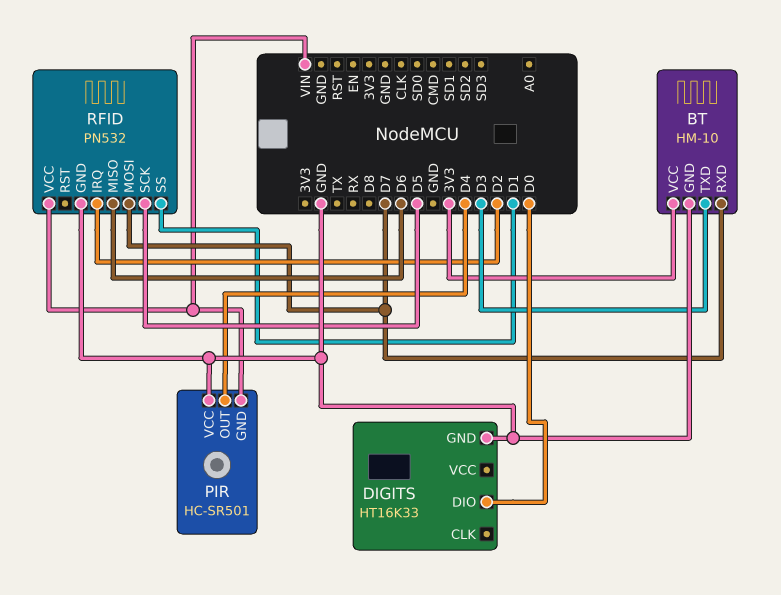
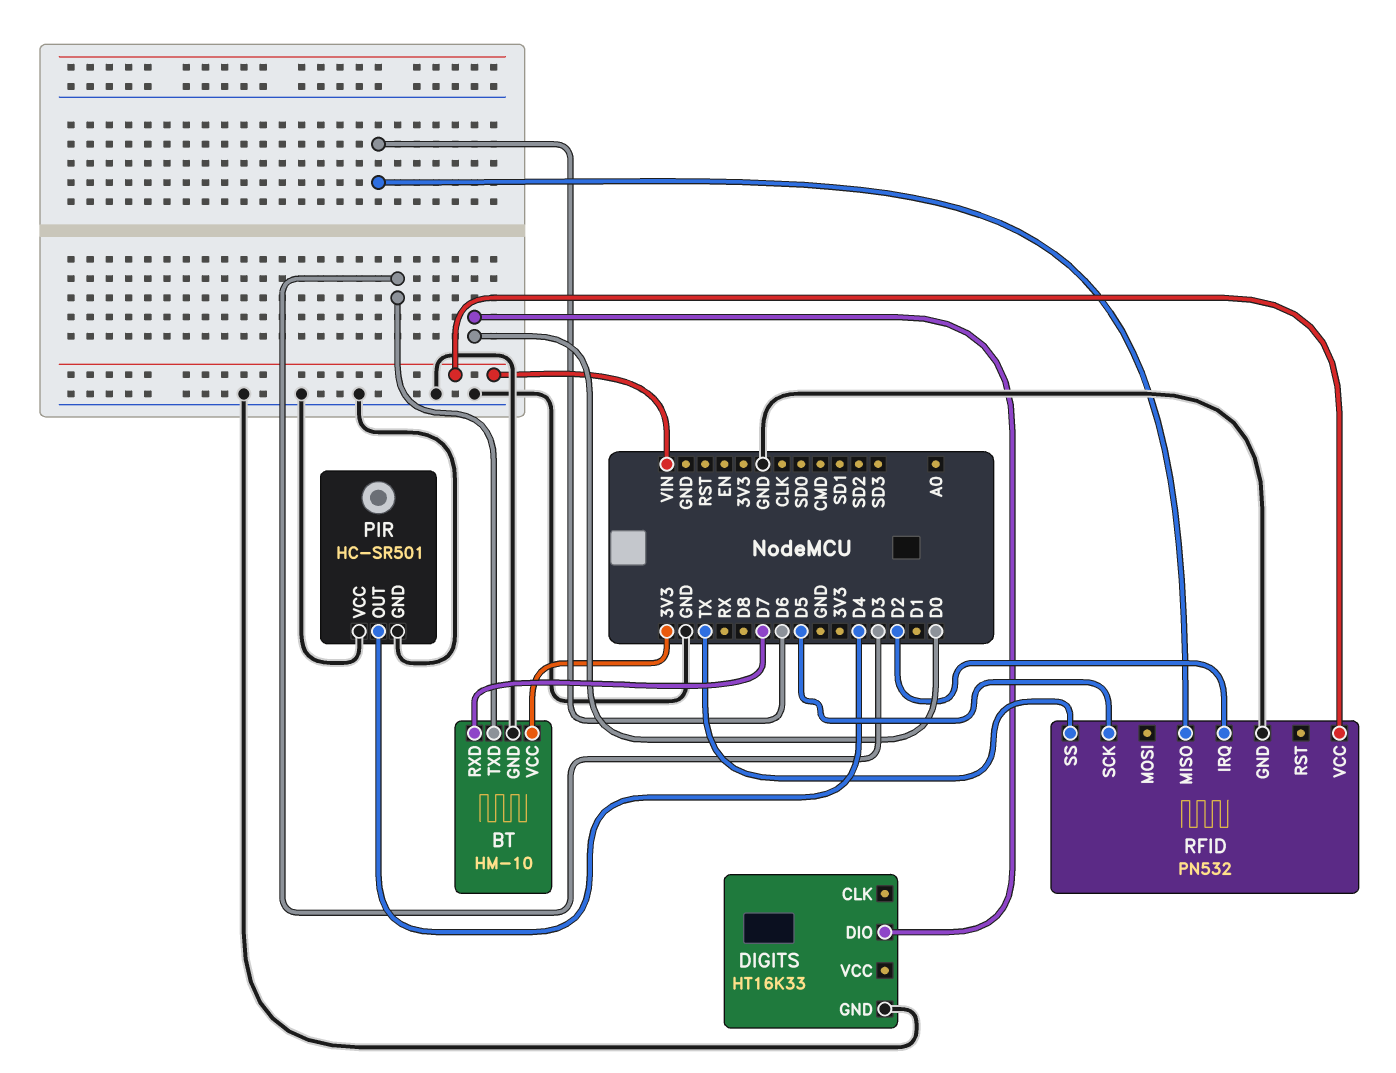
PIR pin GND: VIN -> GND
RFID pin MOSI: D7 -> none
RFID pin SS: D1 -> TX

